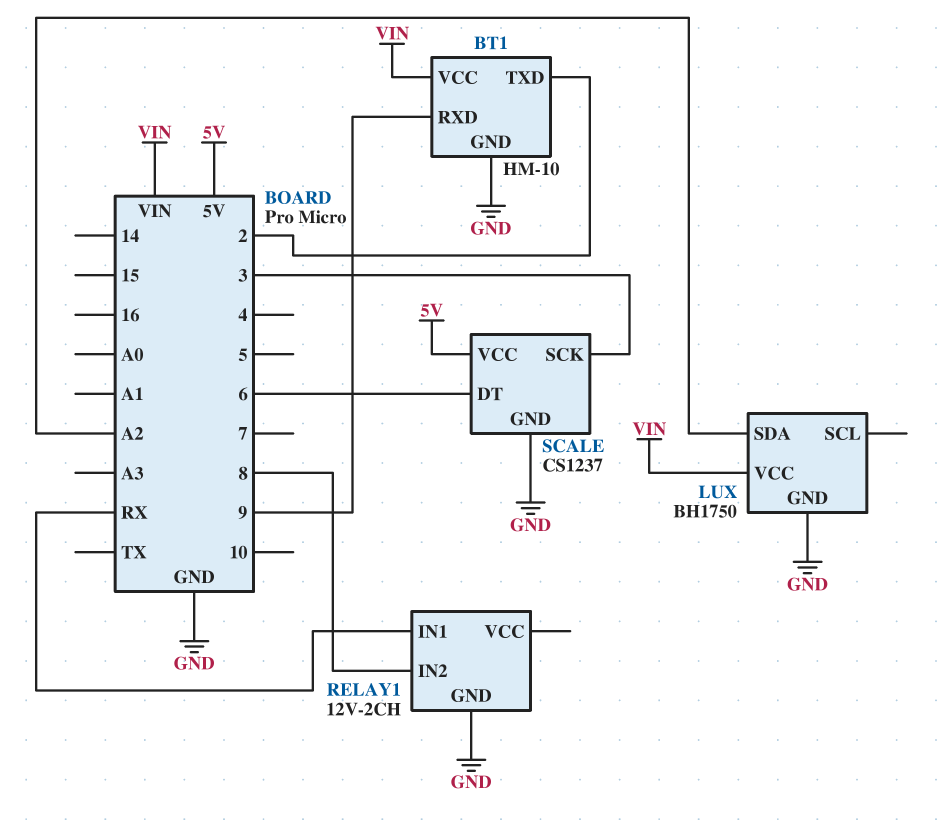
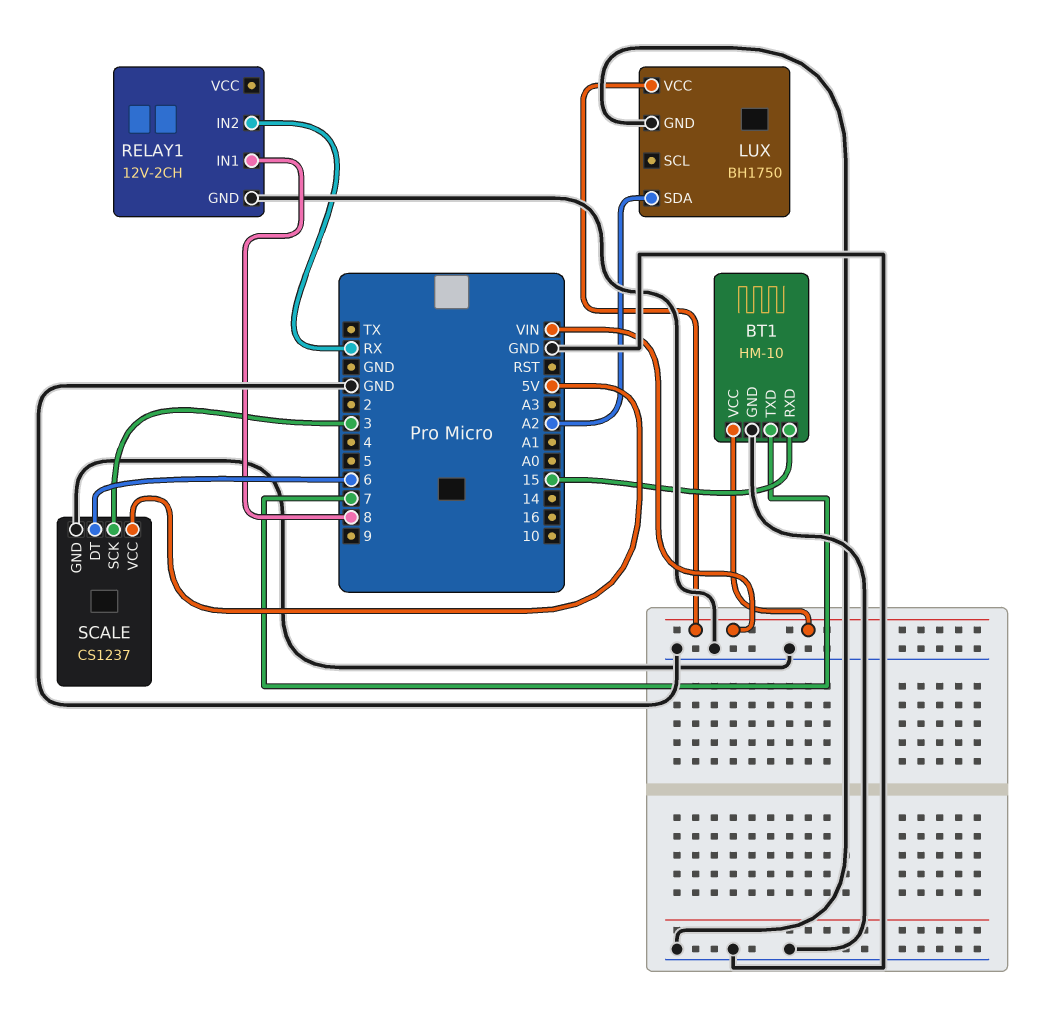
BT1 pin RXD: 9 -> 15
BT1 pin TXD: 2 -> 7
RELAY1 pin IN1: RX -> 8
RELAY1 pin IN2: 8 -> RX

